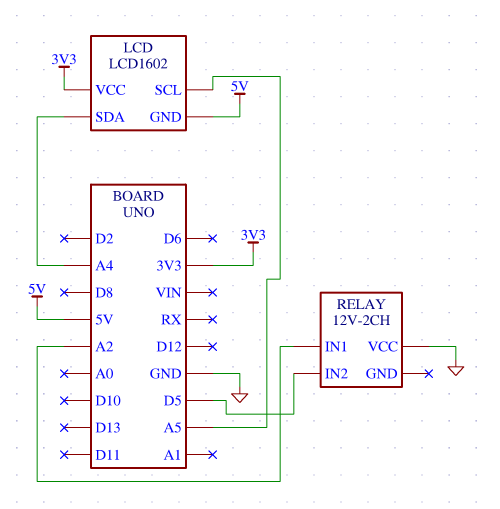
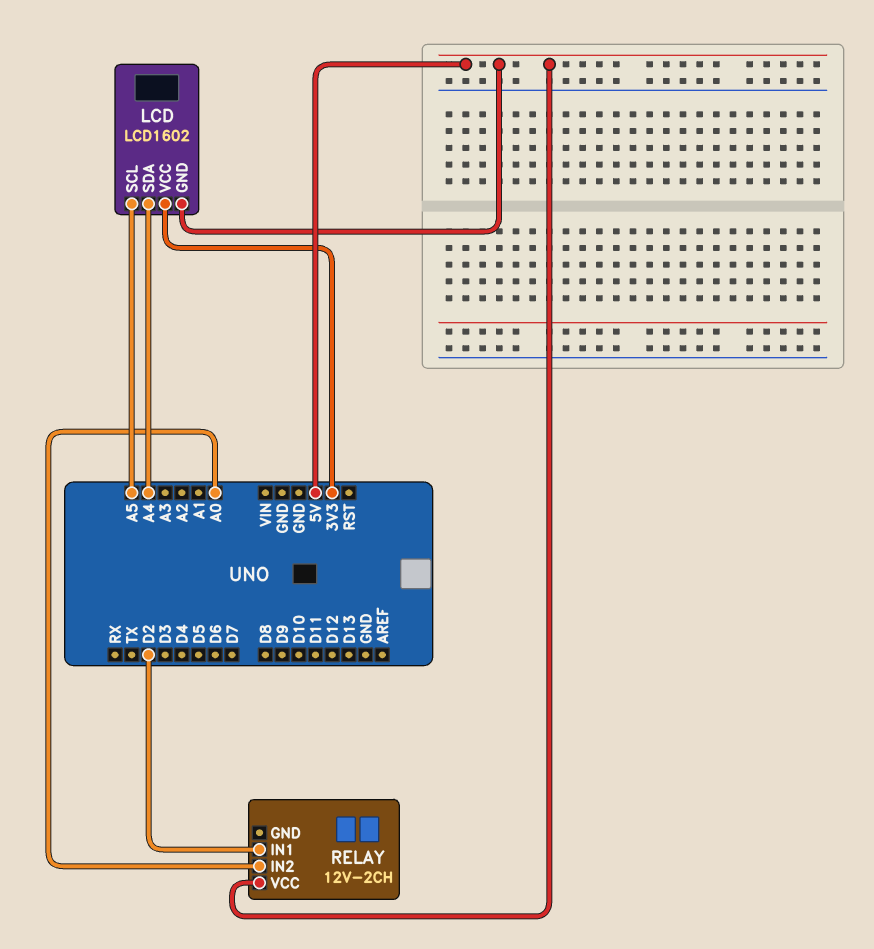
RELAY pin IN1: A2 -> D2
RELAY pin IN2: D5 -> A0
RELAY pin VCC: GND -> 5V

